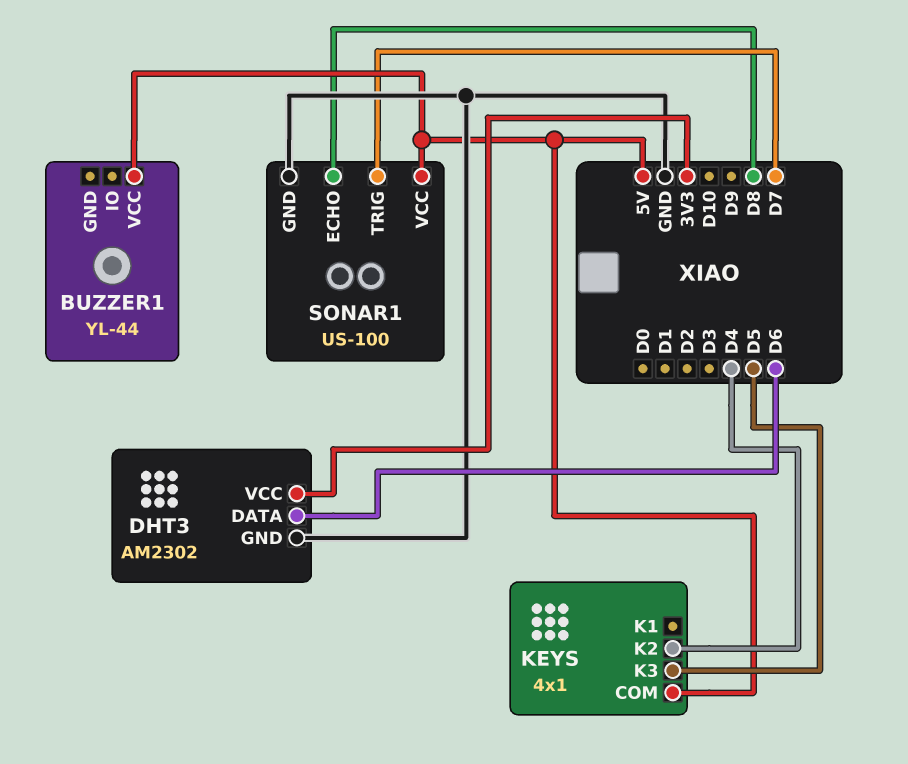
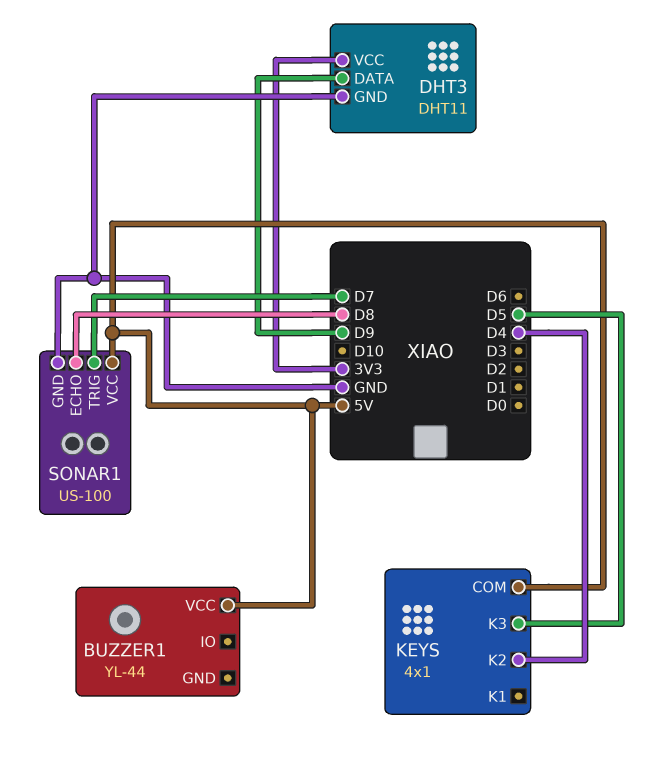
DHT3: AM2302 -> DHT11
DHT3 pin DATA: D6 -> D9

